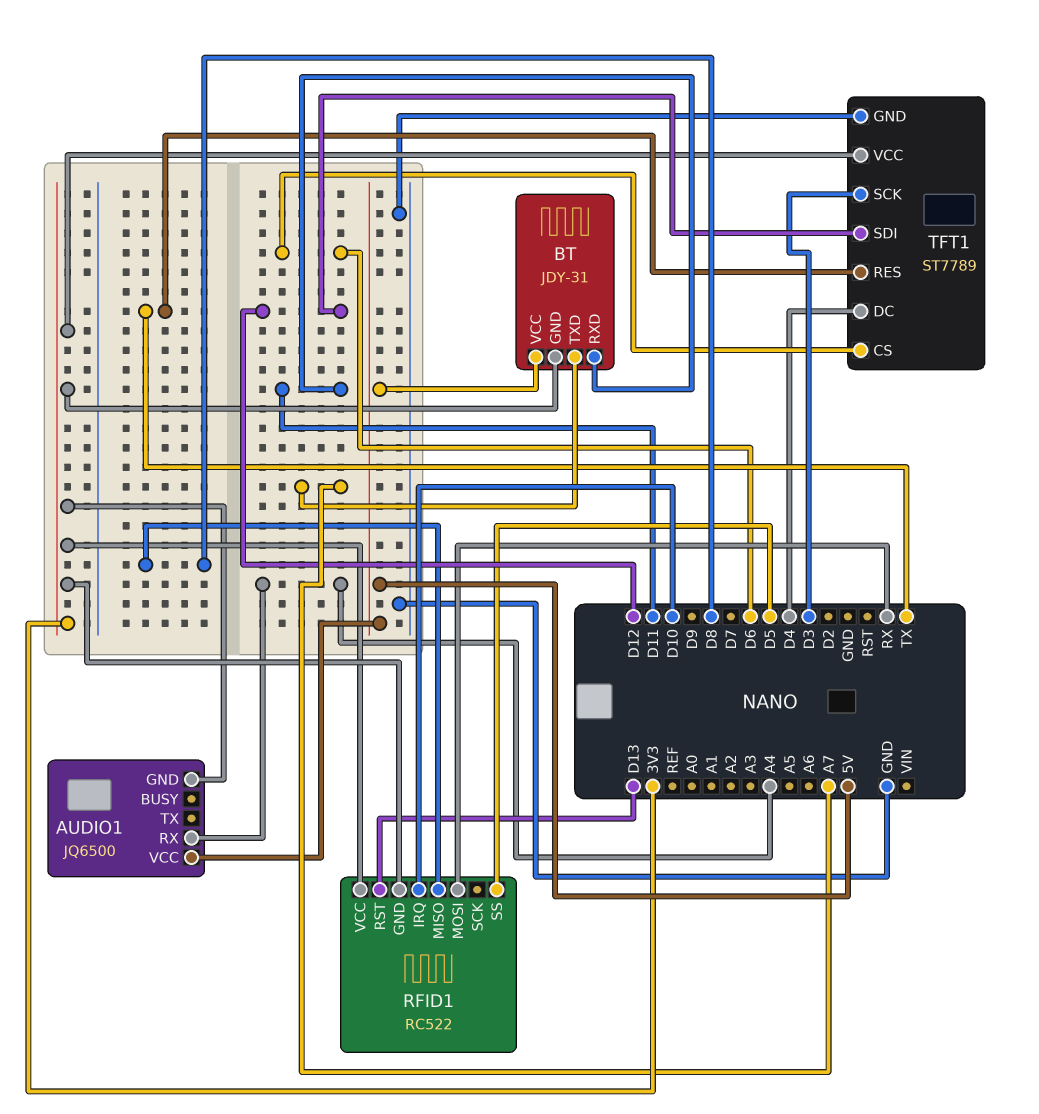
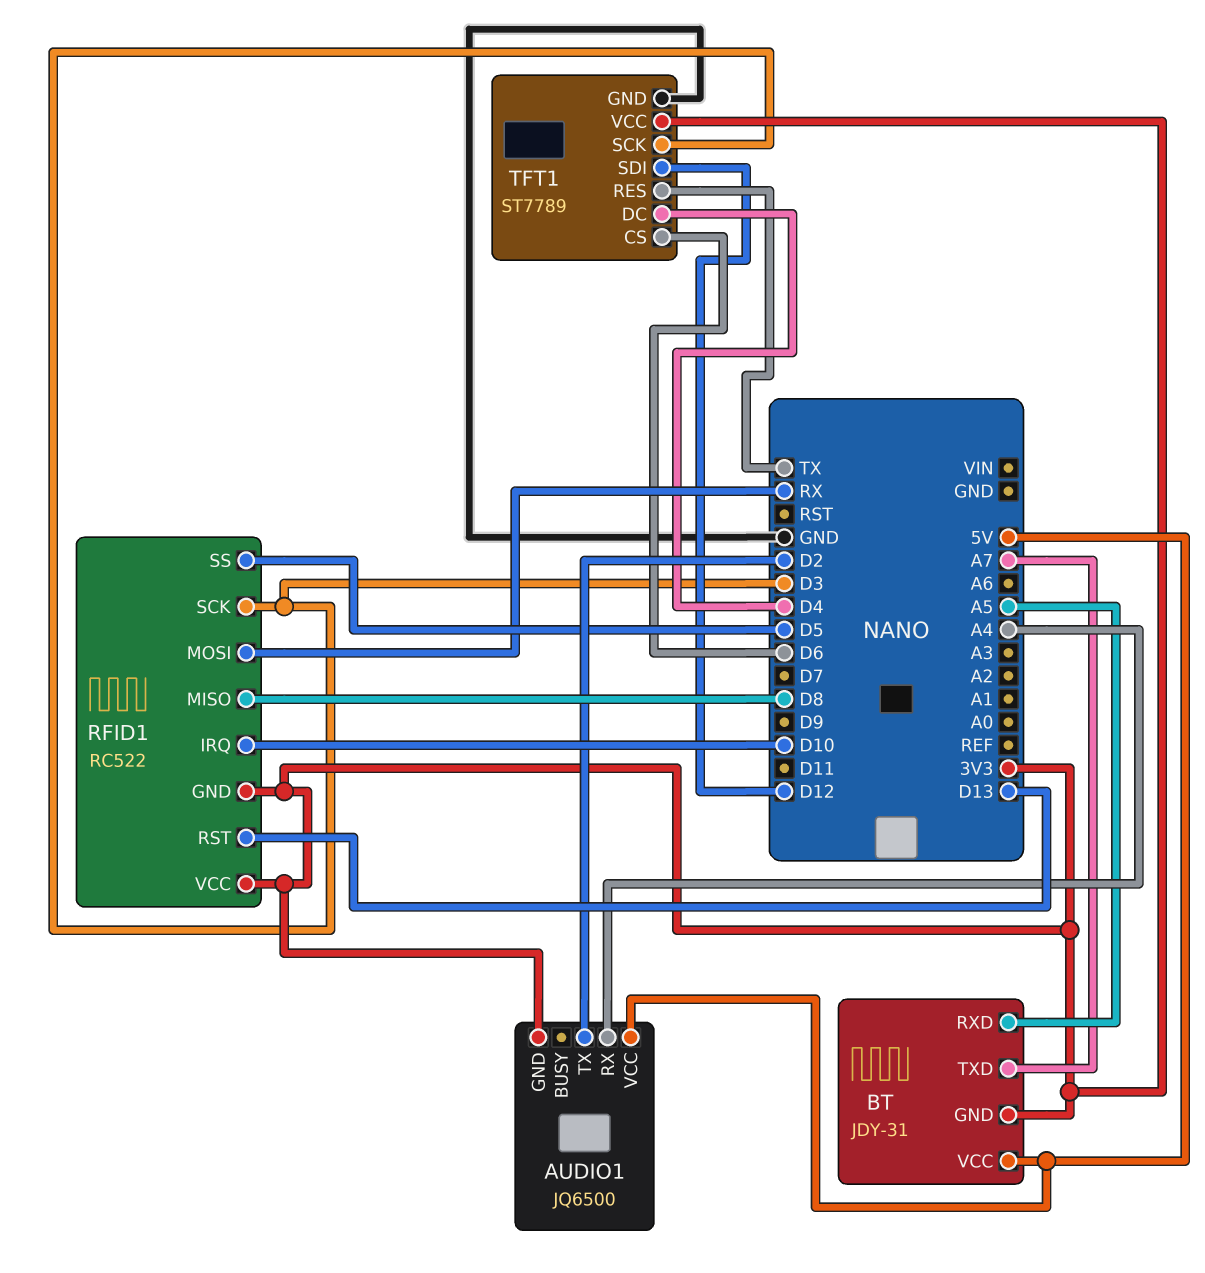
AUDIO1 pin TX: none -> D2
BT pin RXD: D11 -> A5
RFID1 pin SCK: none -> D3

